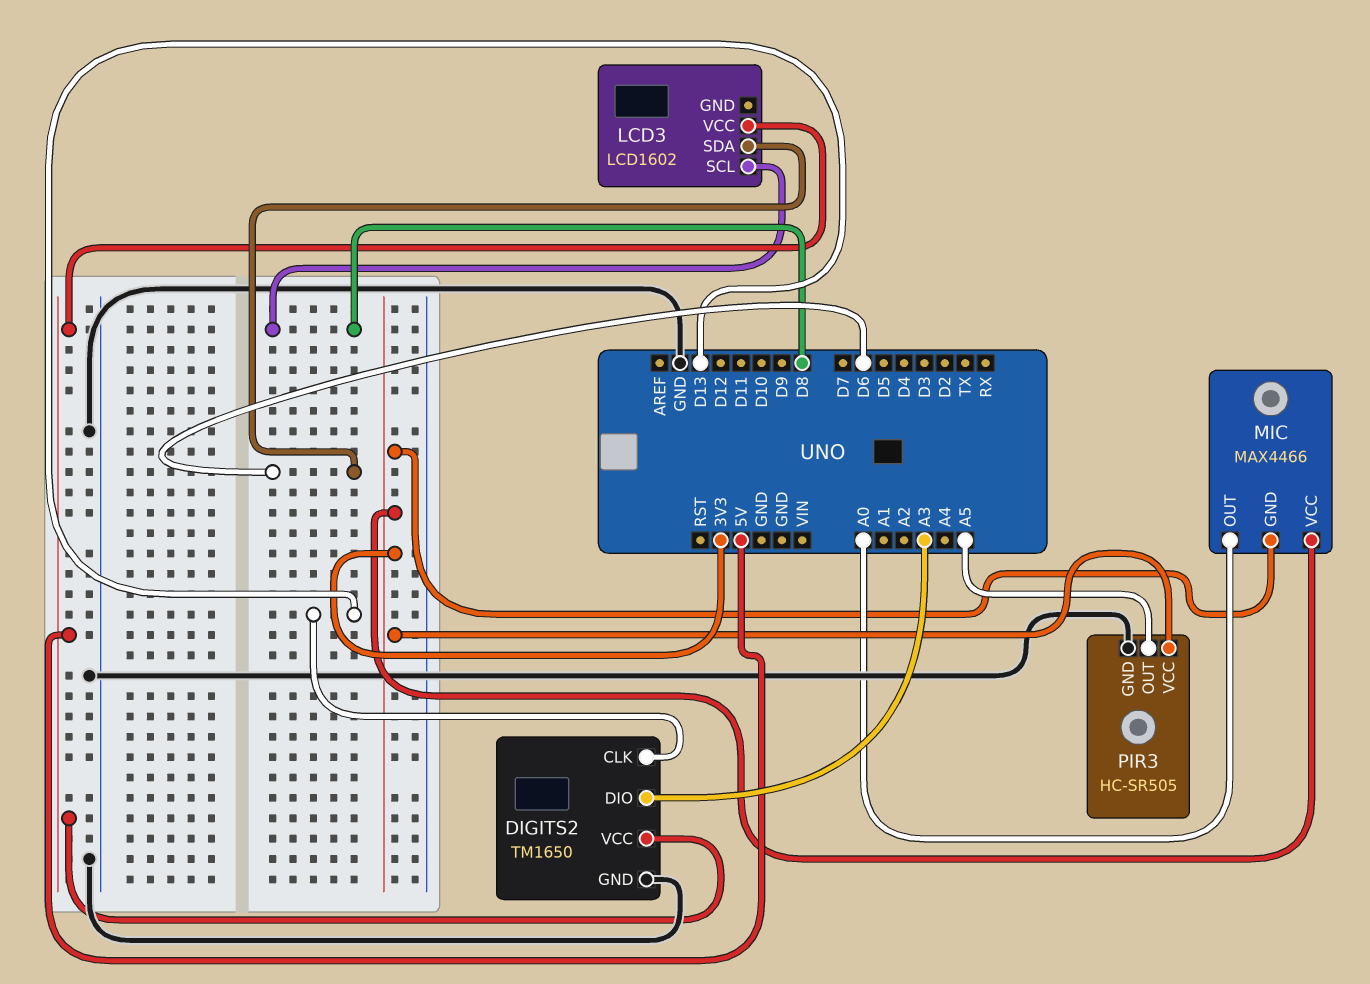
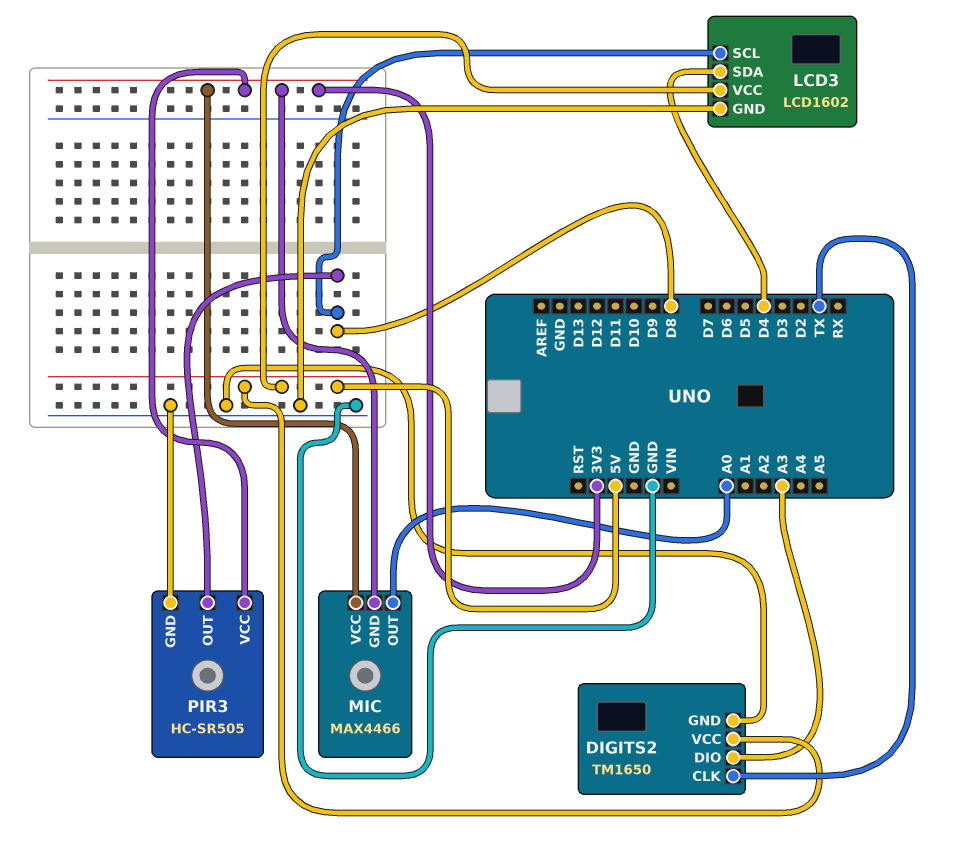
DIGITS2 pin CLK: D13 -> TX
LCD3 pin GND: none -> GND
LCD3 pin SDA: D6 -> D4
PIR3 pin OUT: A5 -> D8

